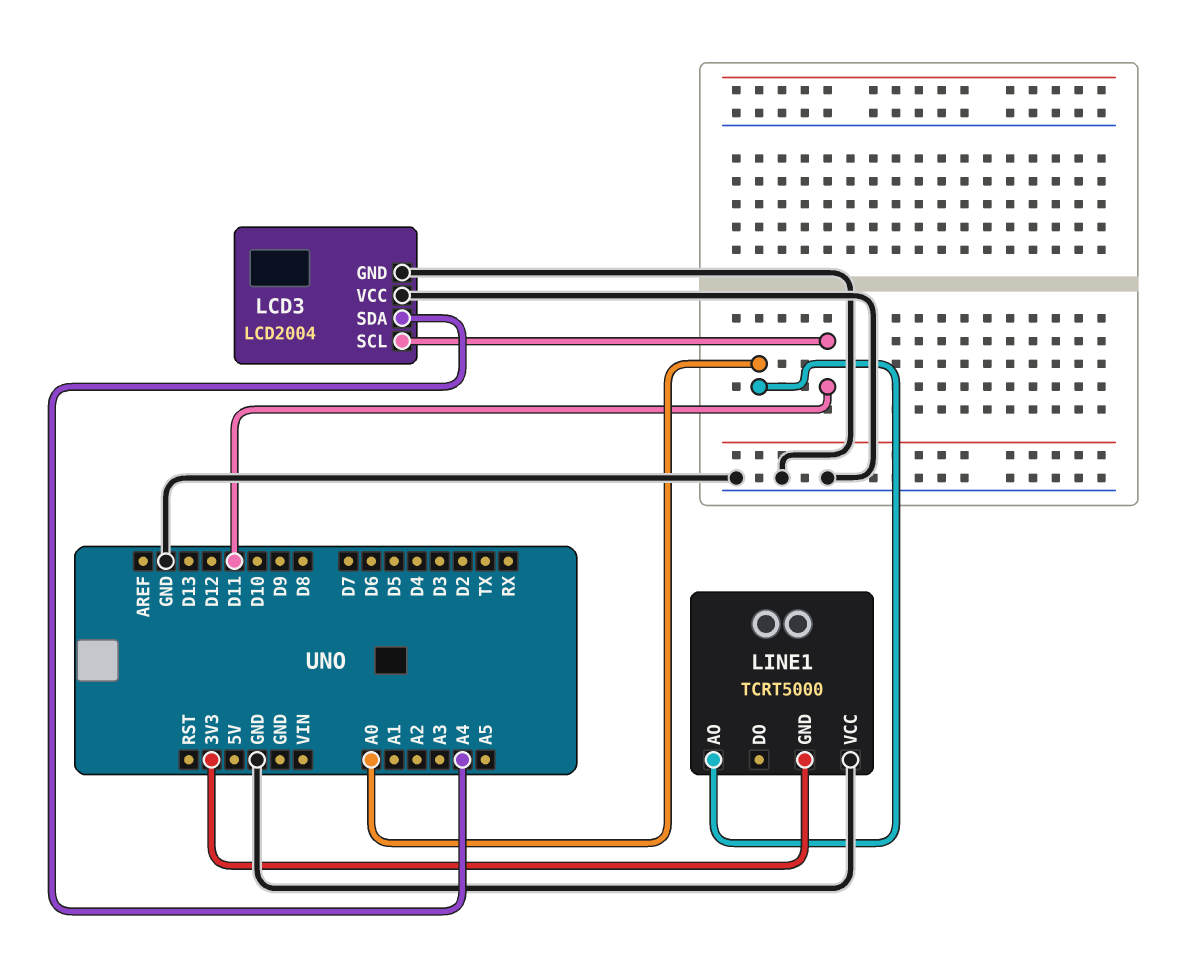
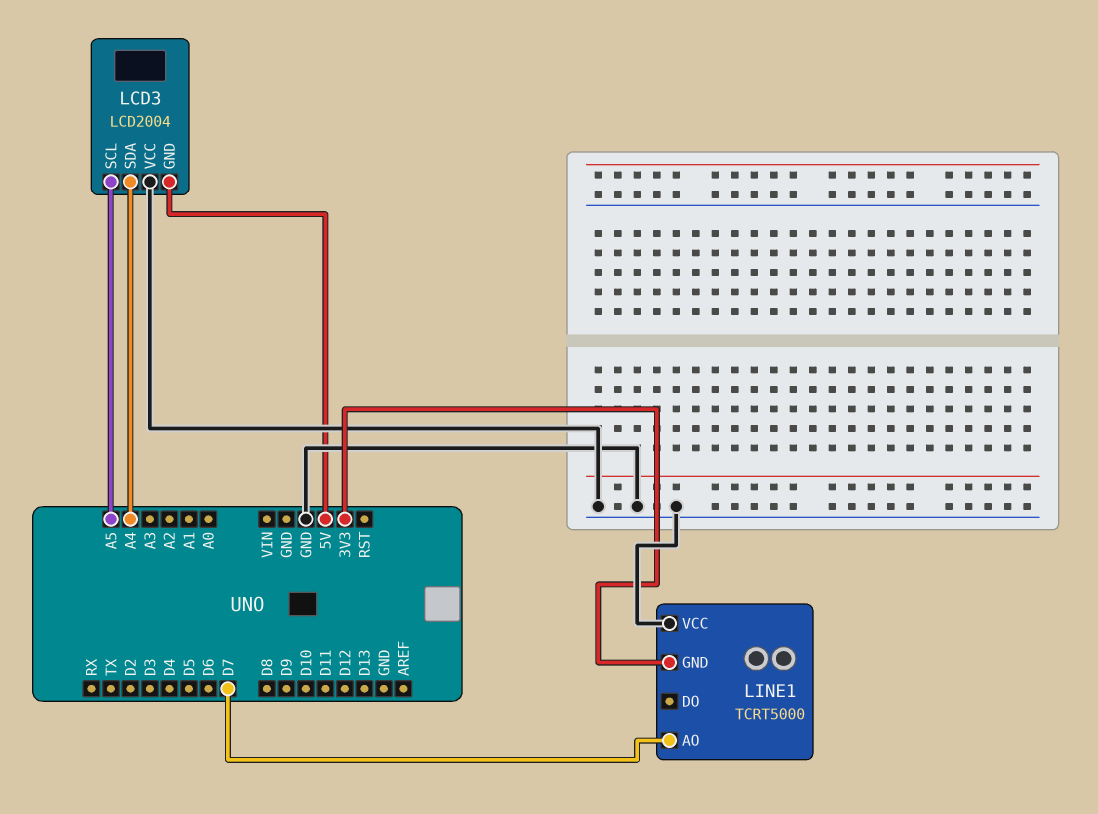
LCD3 pin GND: GND -> 5V
LCD3 pin SCL: D11 -> A5
LINE1 pin AO: A0 -> D7

